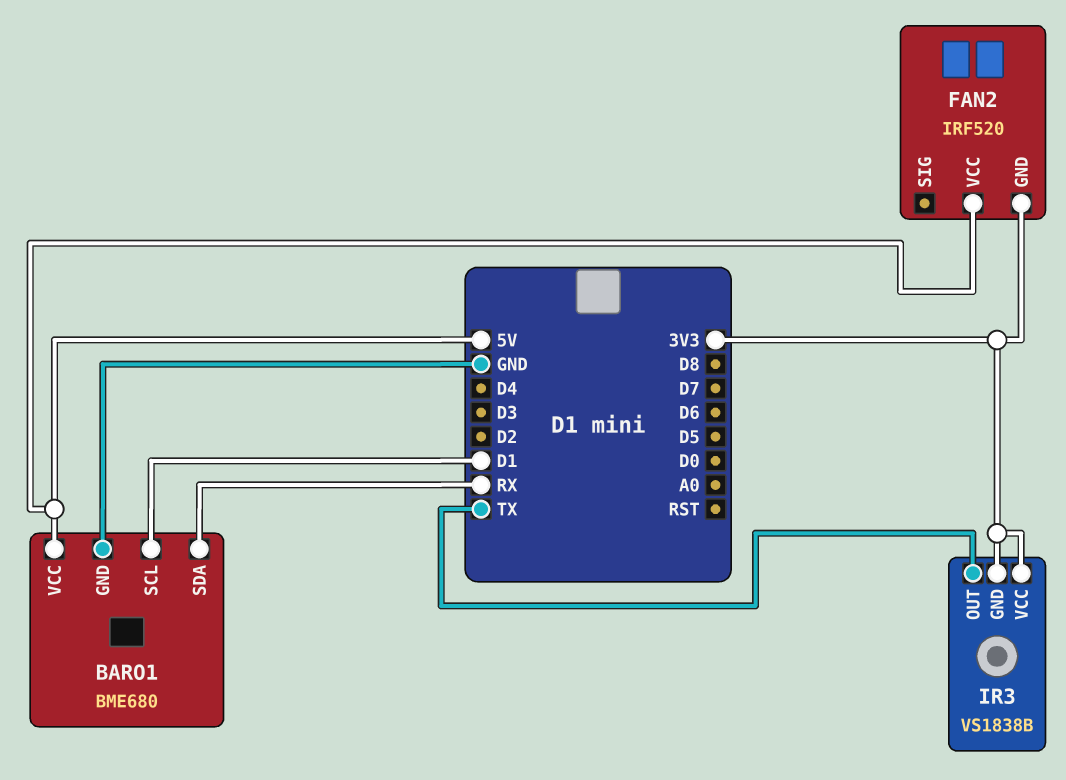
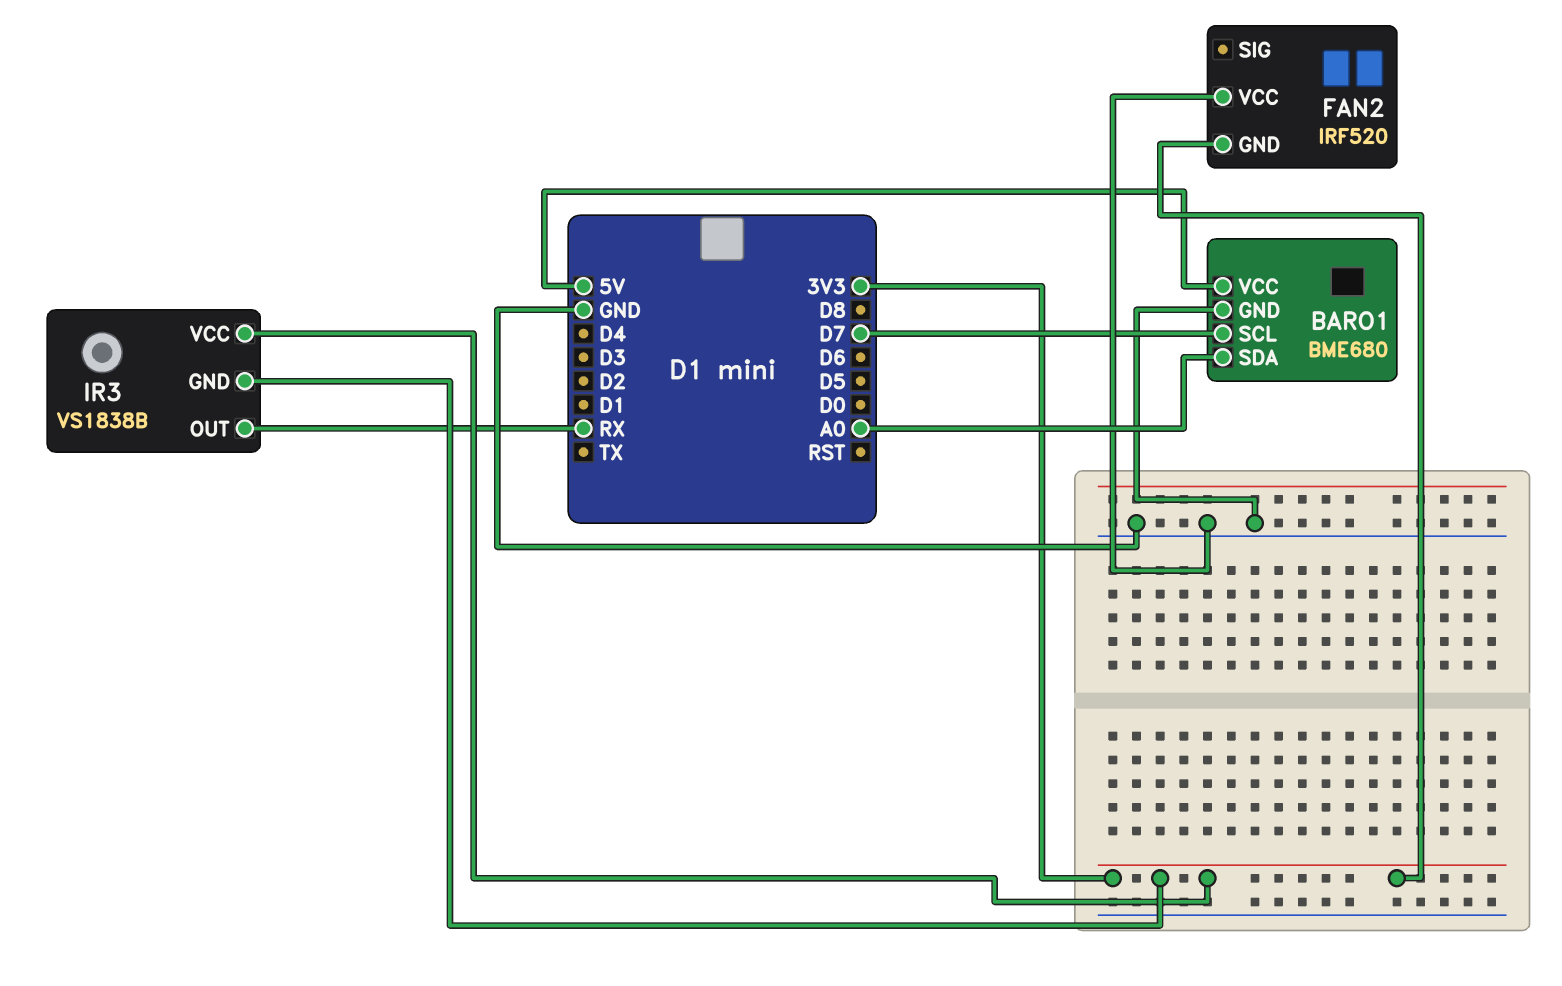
BARO1 pin SCL: D1 -> D7
BARO1 pin SDA: RX -> A0
FAN2 pin VCC: 5V -> GND
IR3 pin OUT: TX -> RX

